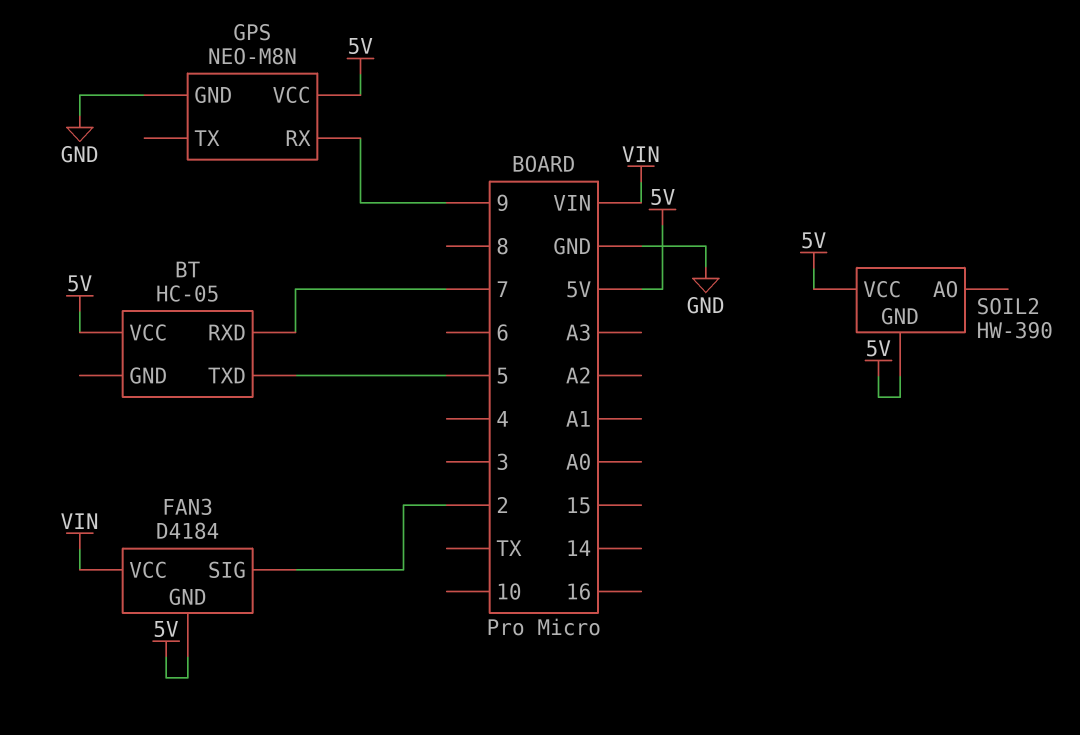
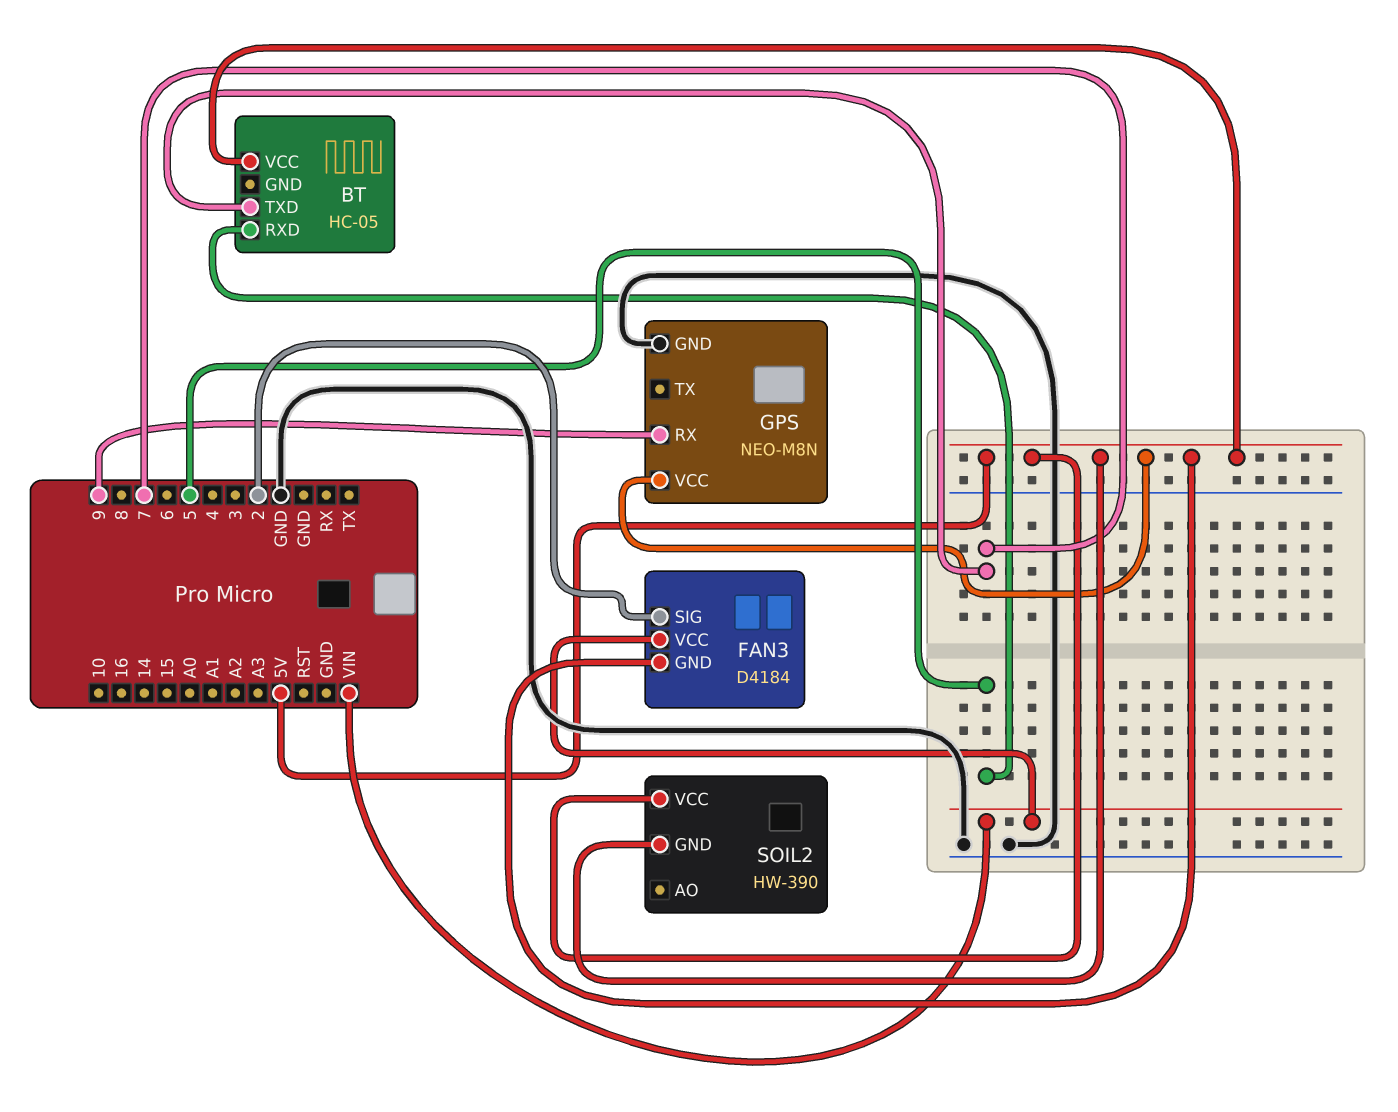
BT pin RXD: 7 -> 5
BT pin TXD: 5 -> 7

